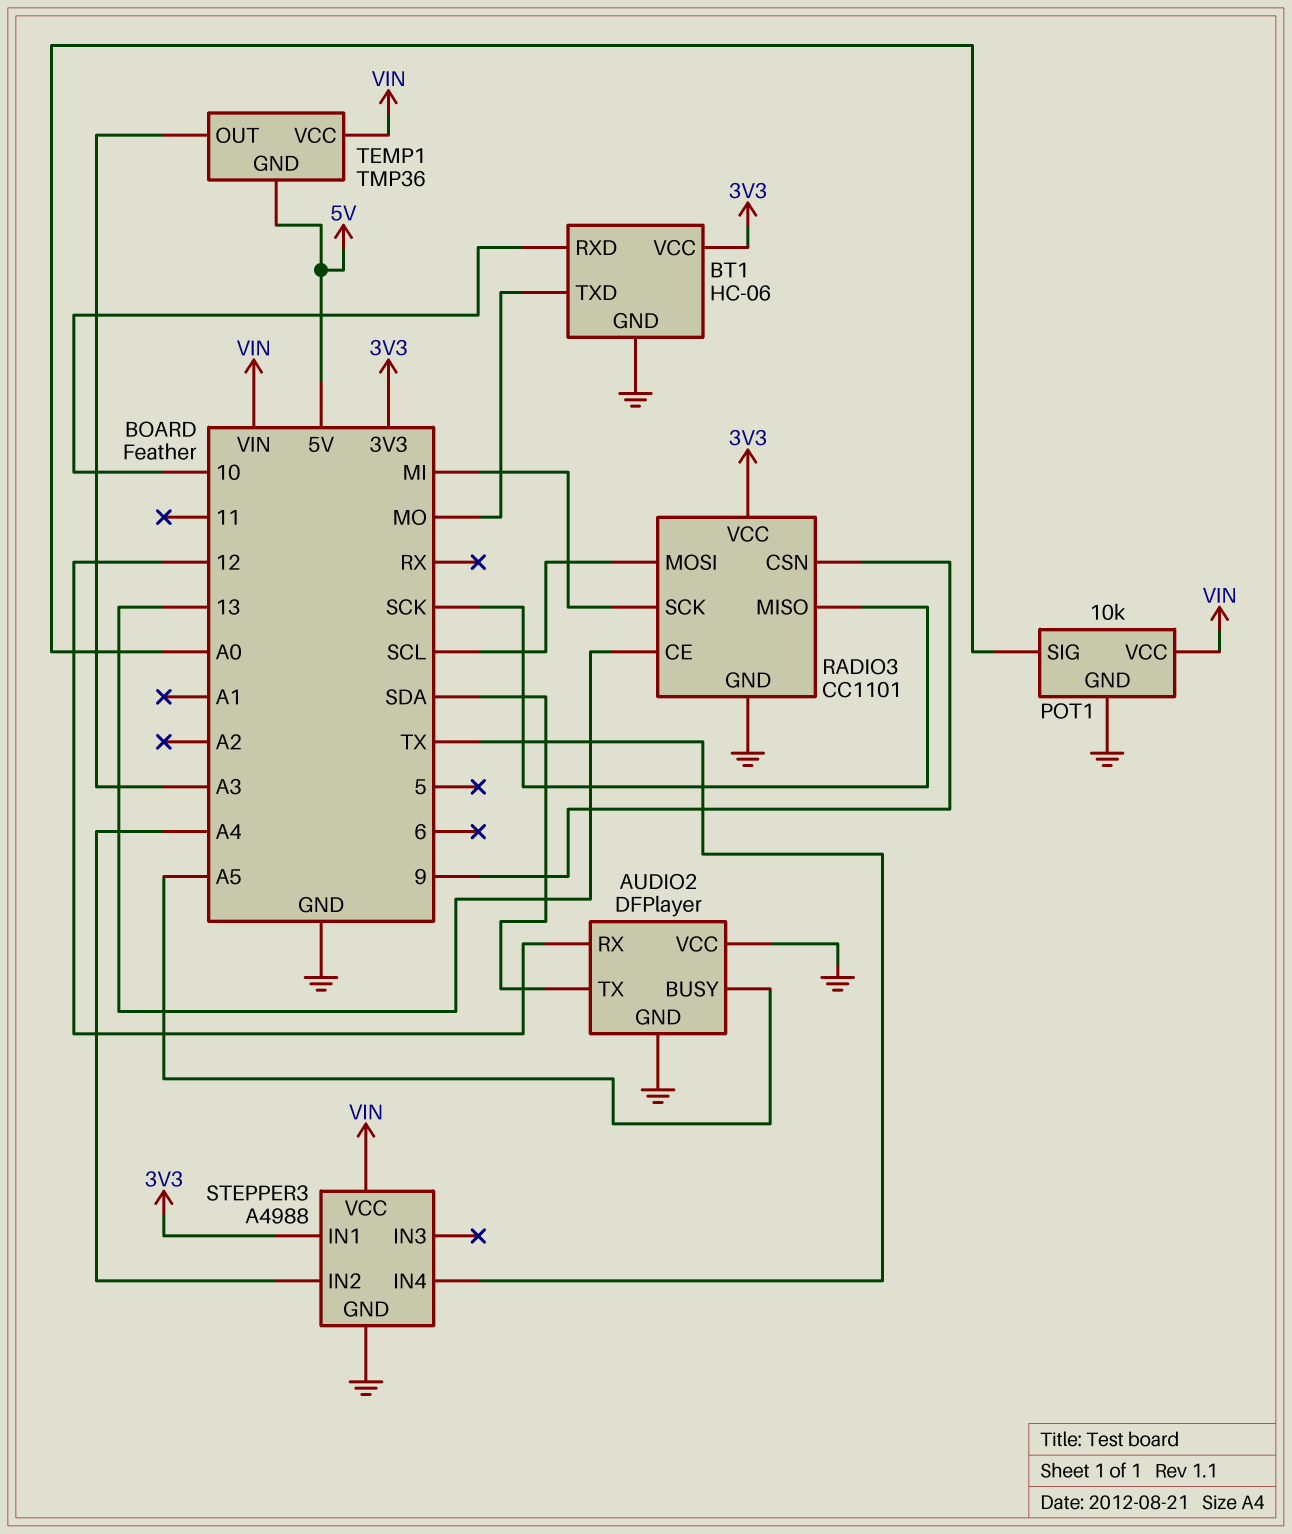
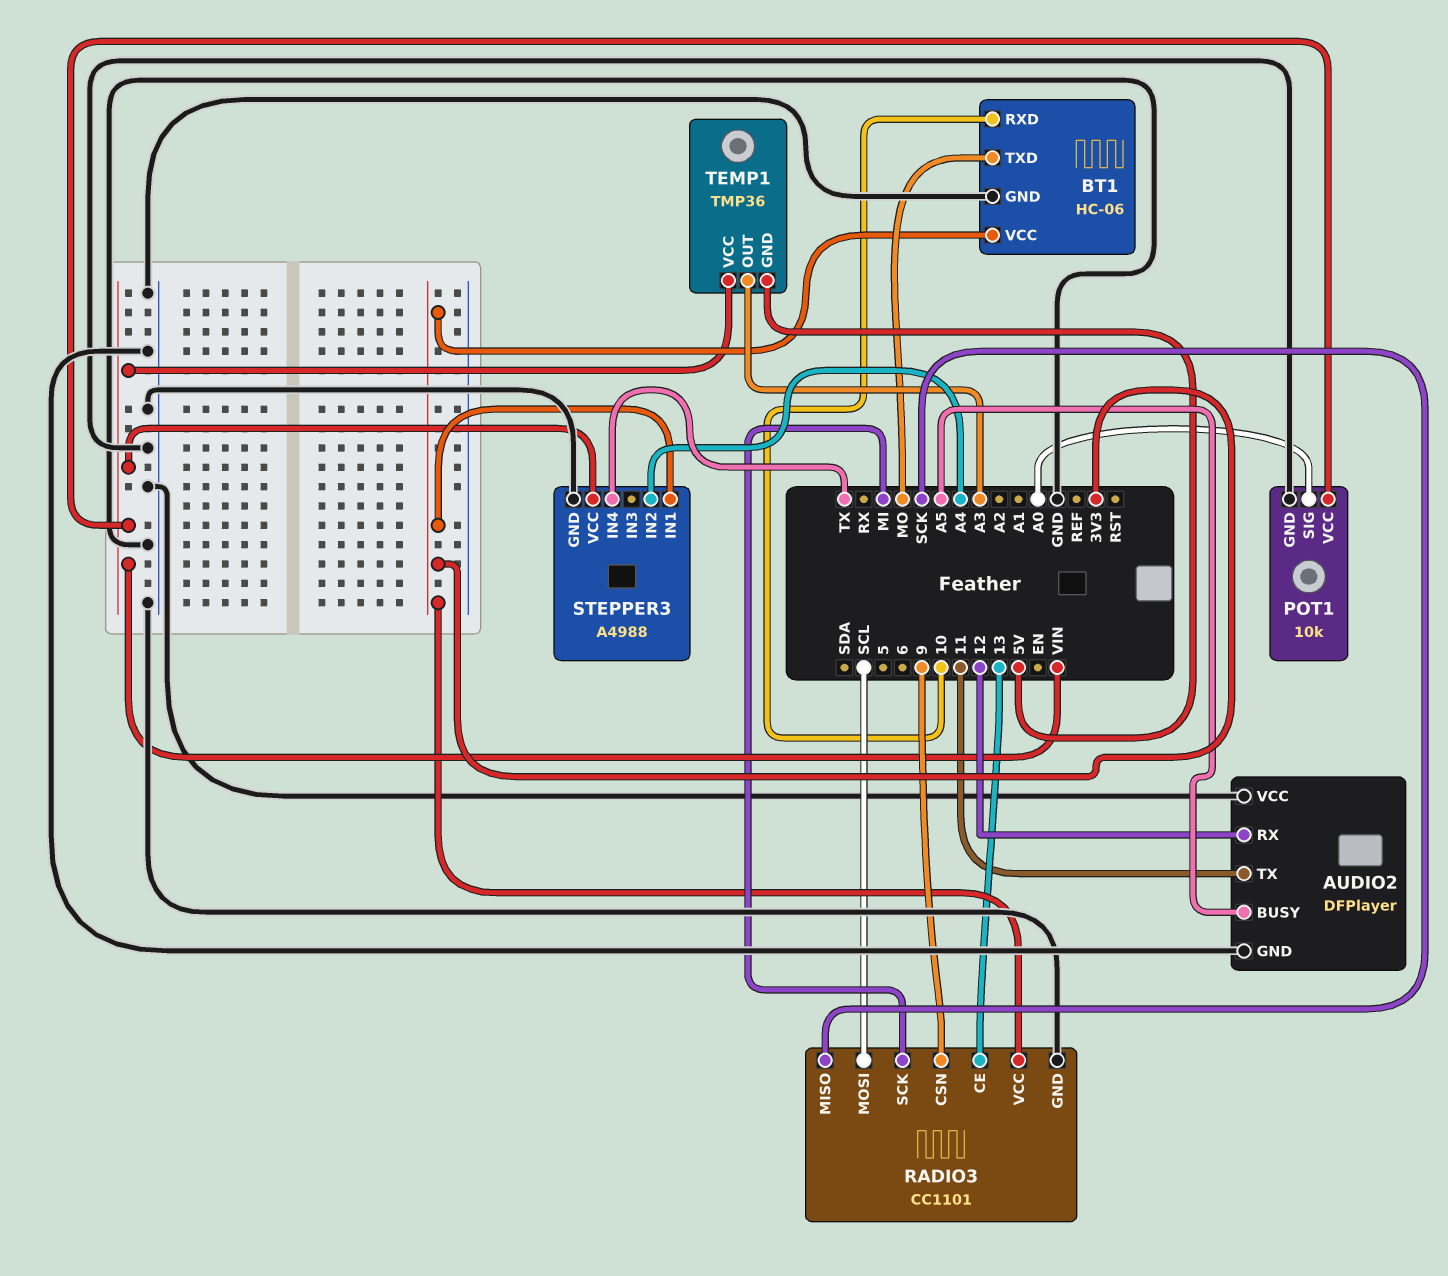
AUDIO2 pin TX: SDA -> 11

